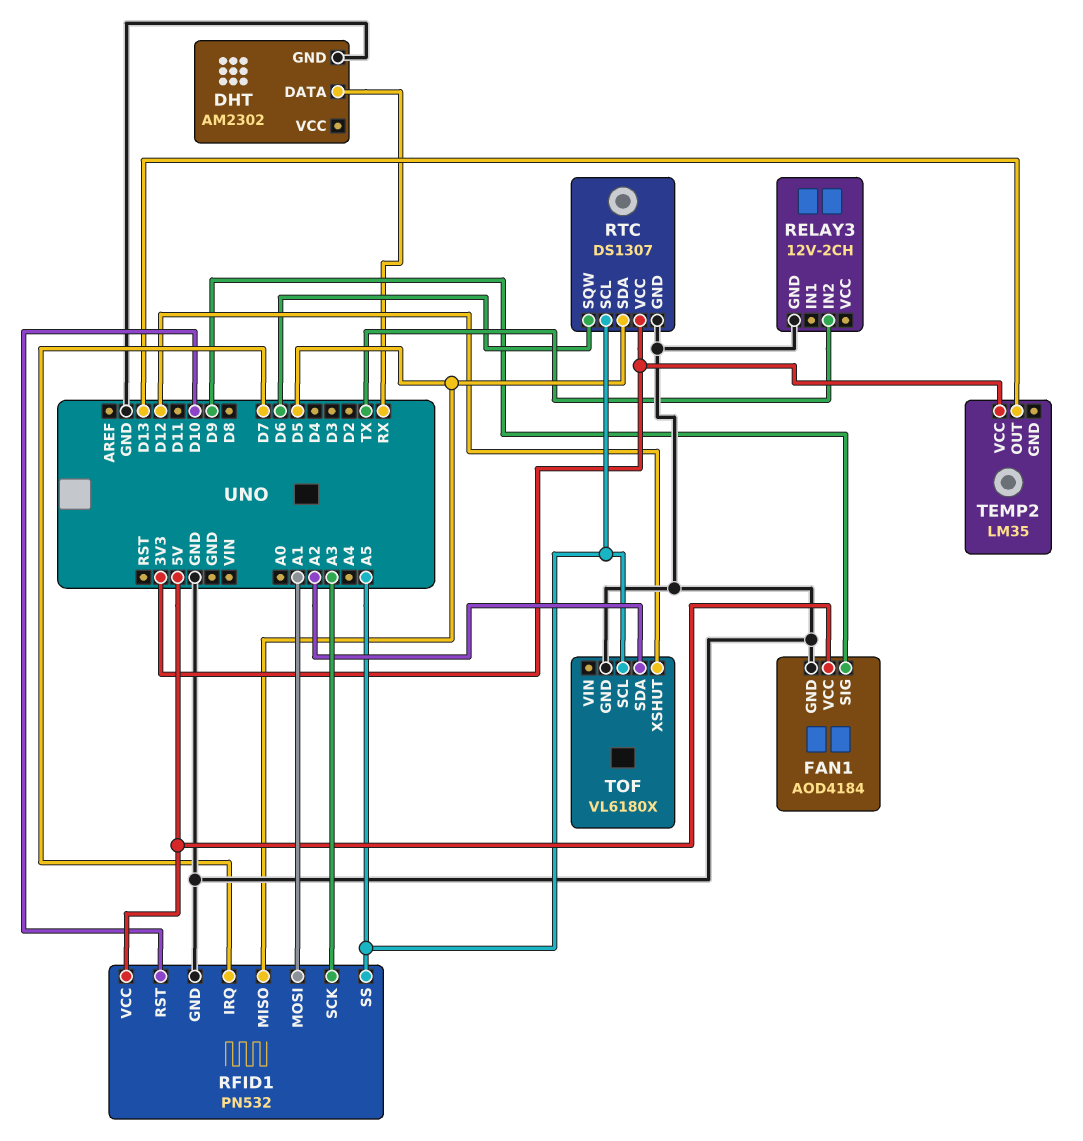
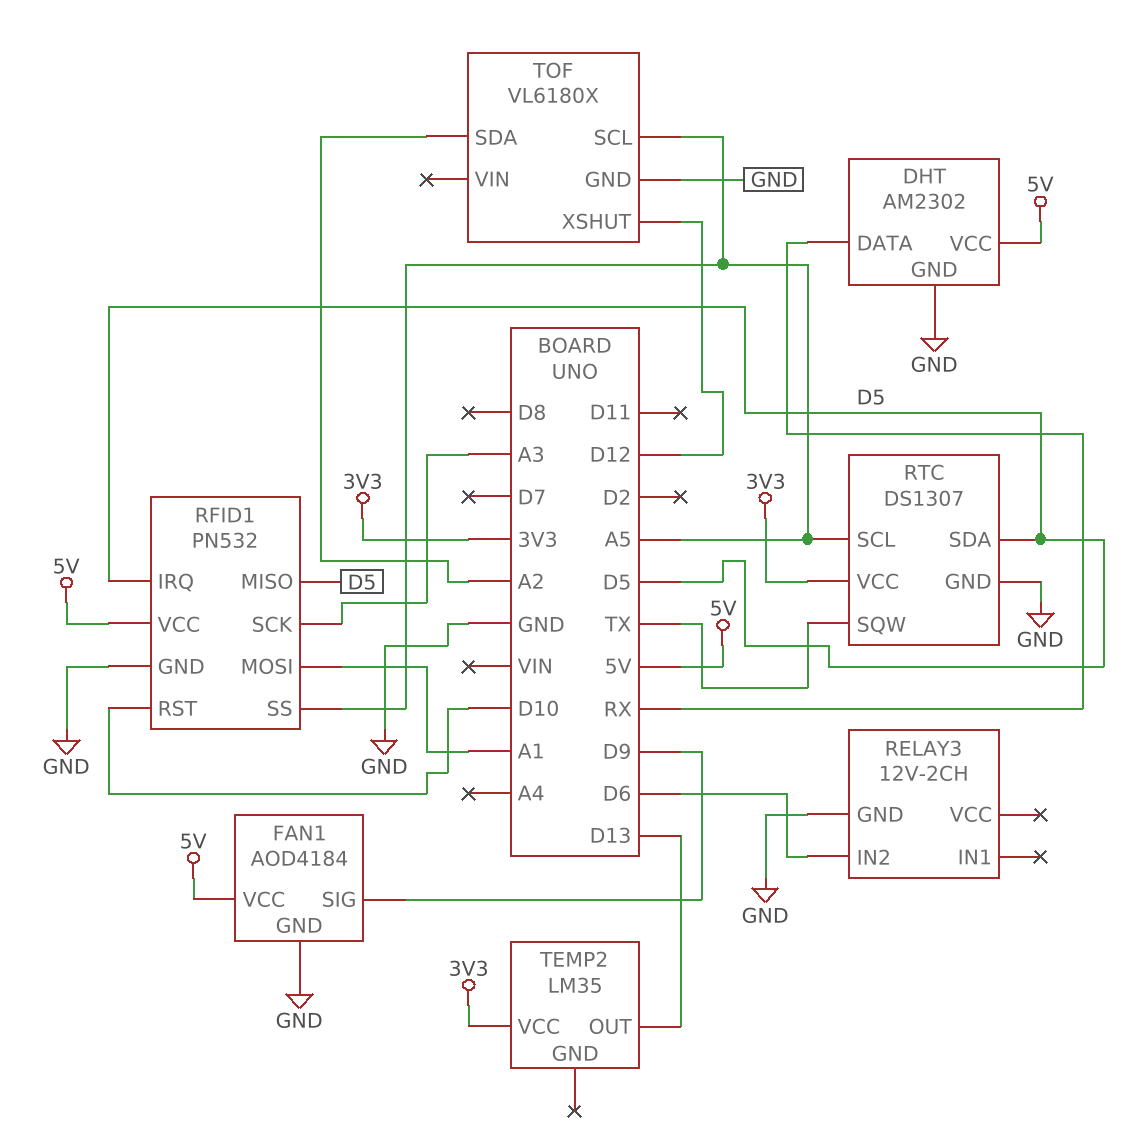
DHT pin VCC: none -> 5V
RELAY3 pin IN2: TX -> D6
RFID1 pin IRQ: D7 -> D5
RTC pin SQW: D6 -> TX

